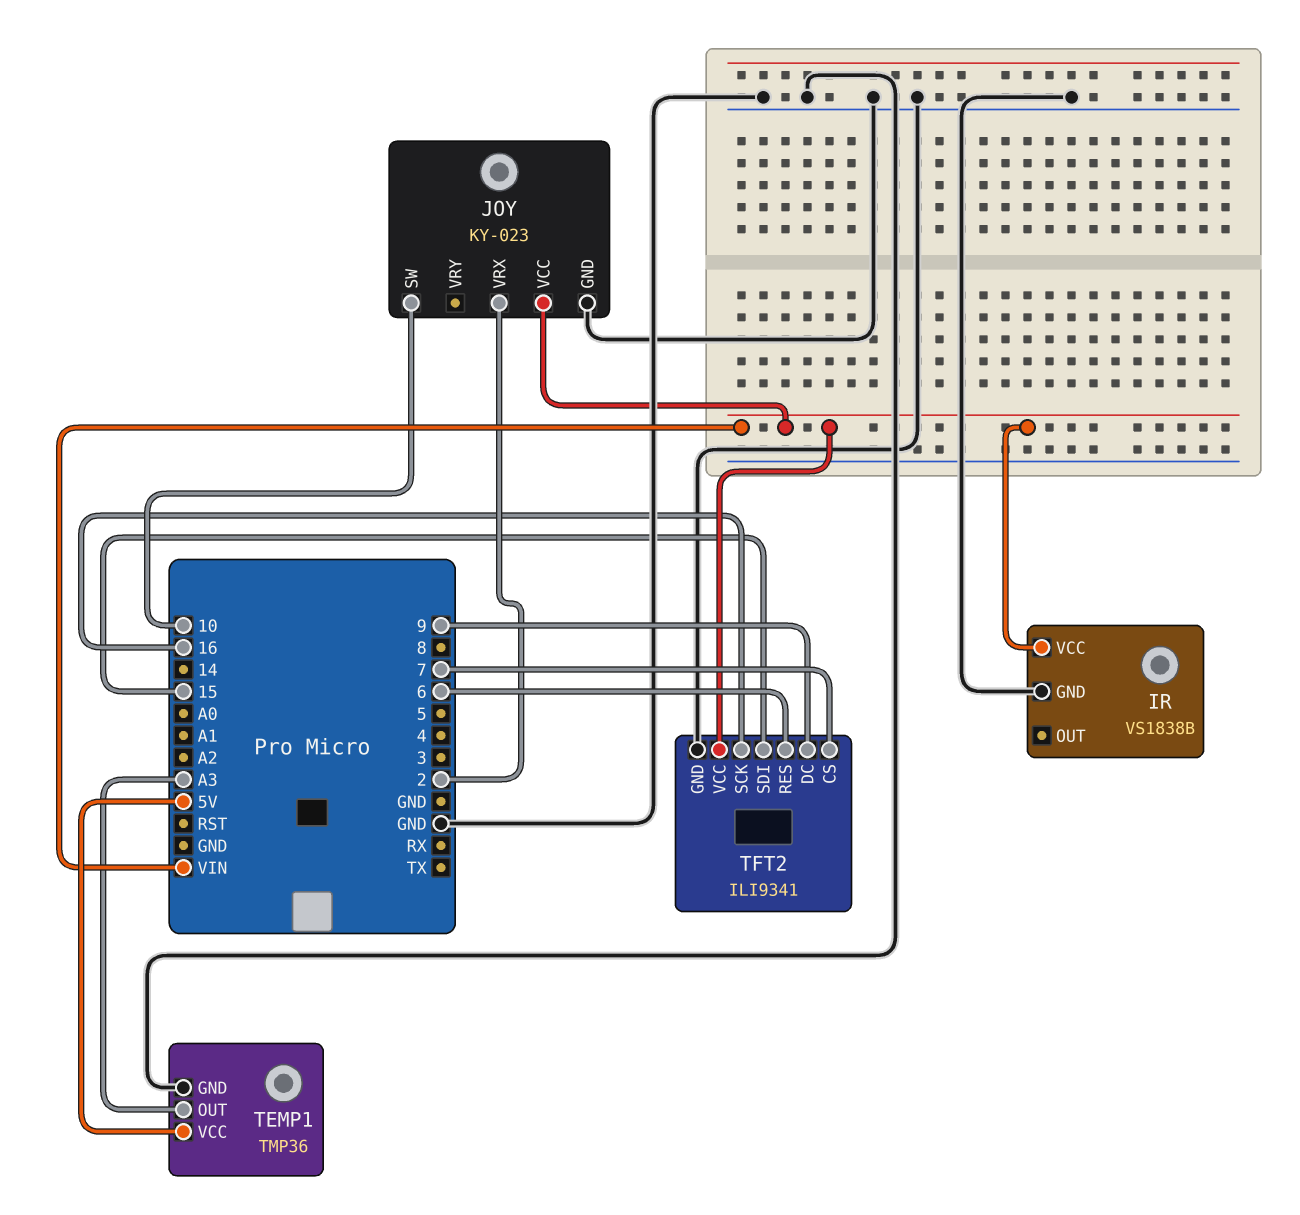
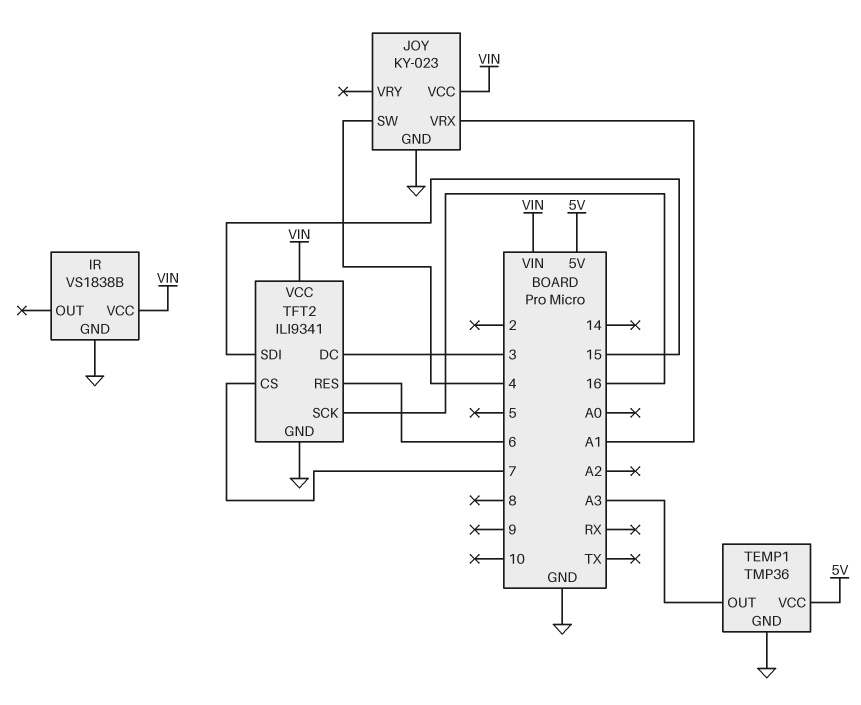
JOY pin SW: 10 -> 4
JOY pin VRX: 2 -> A1
TFT2 pin DC: 9 -> 3

